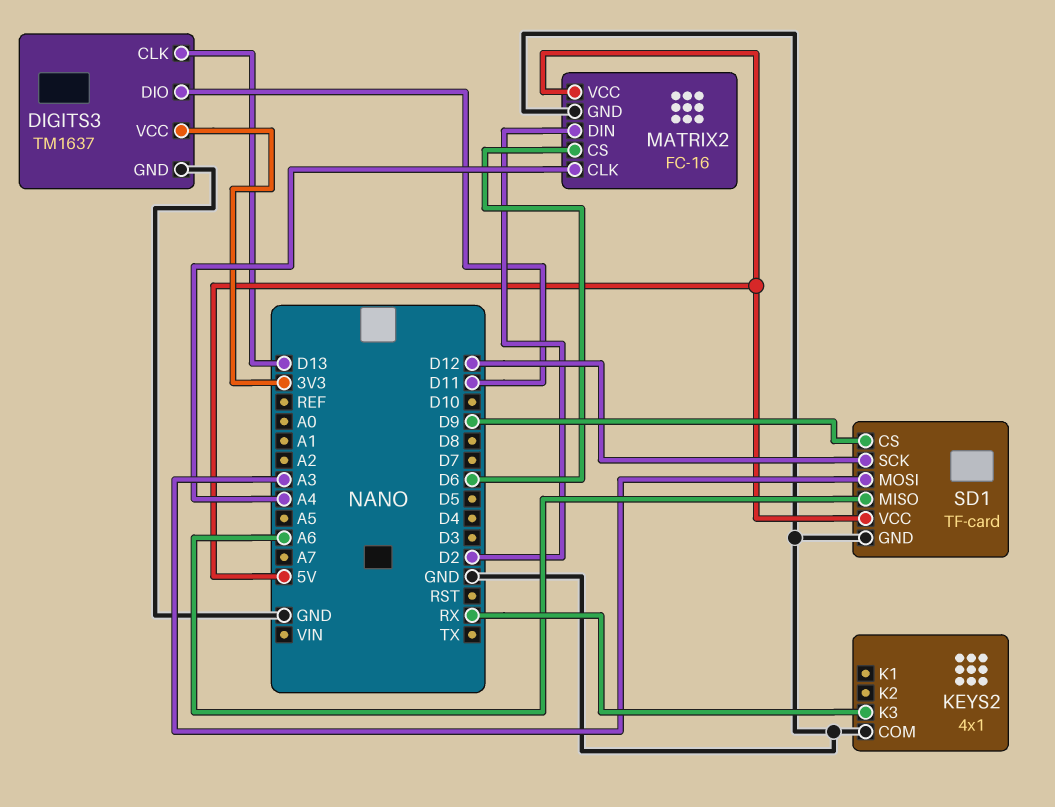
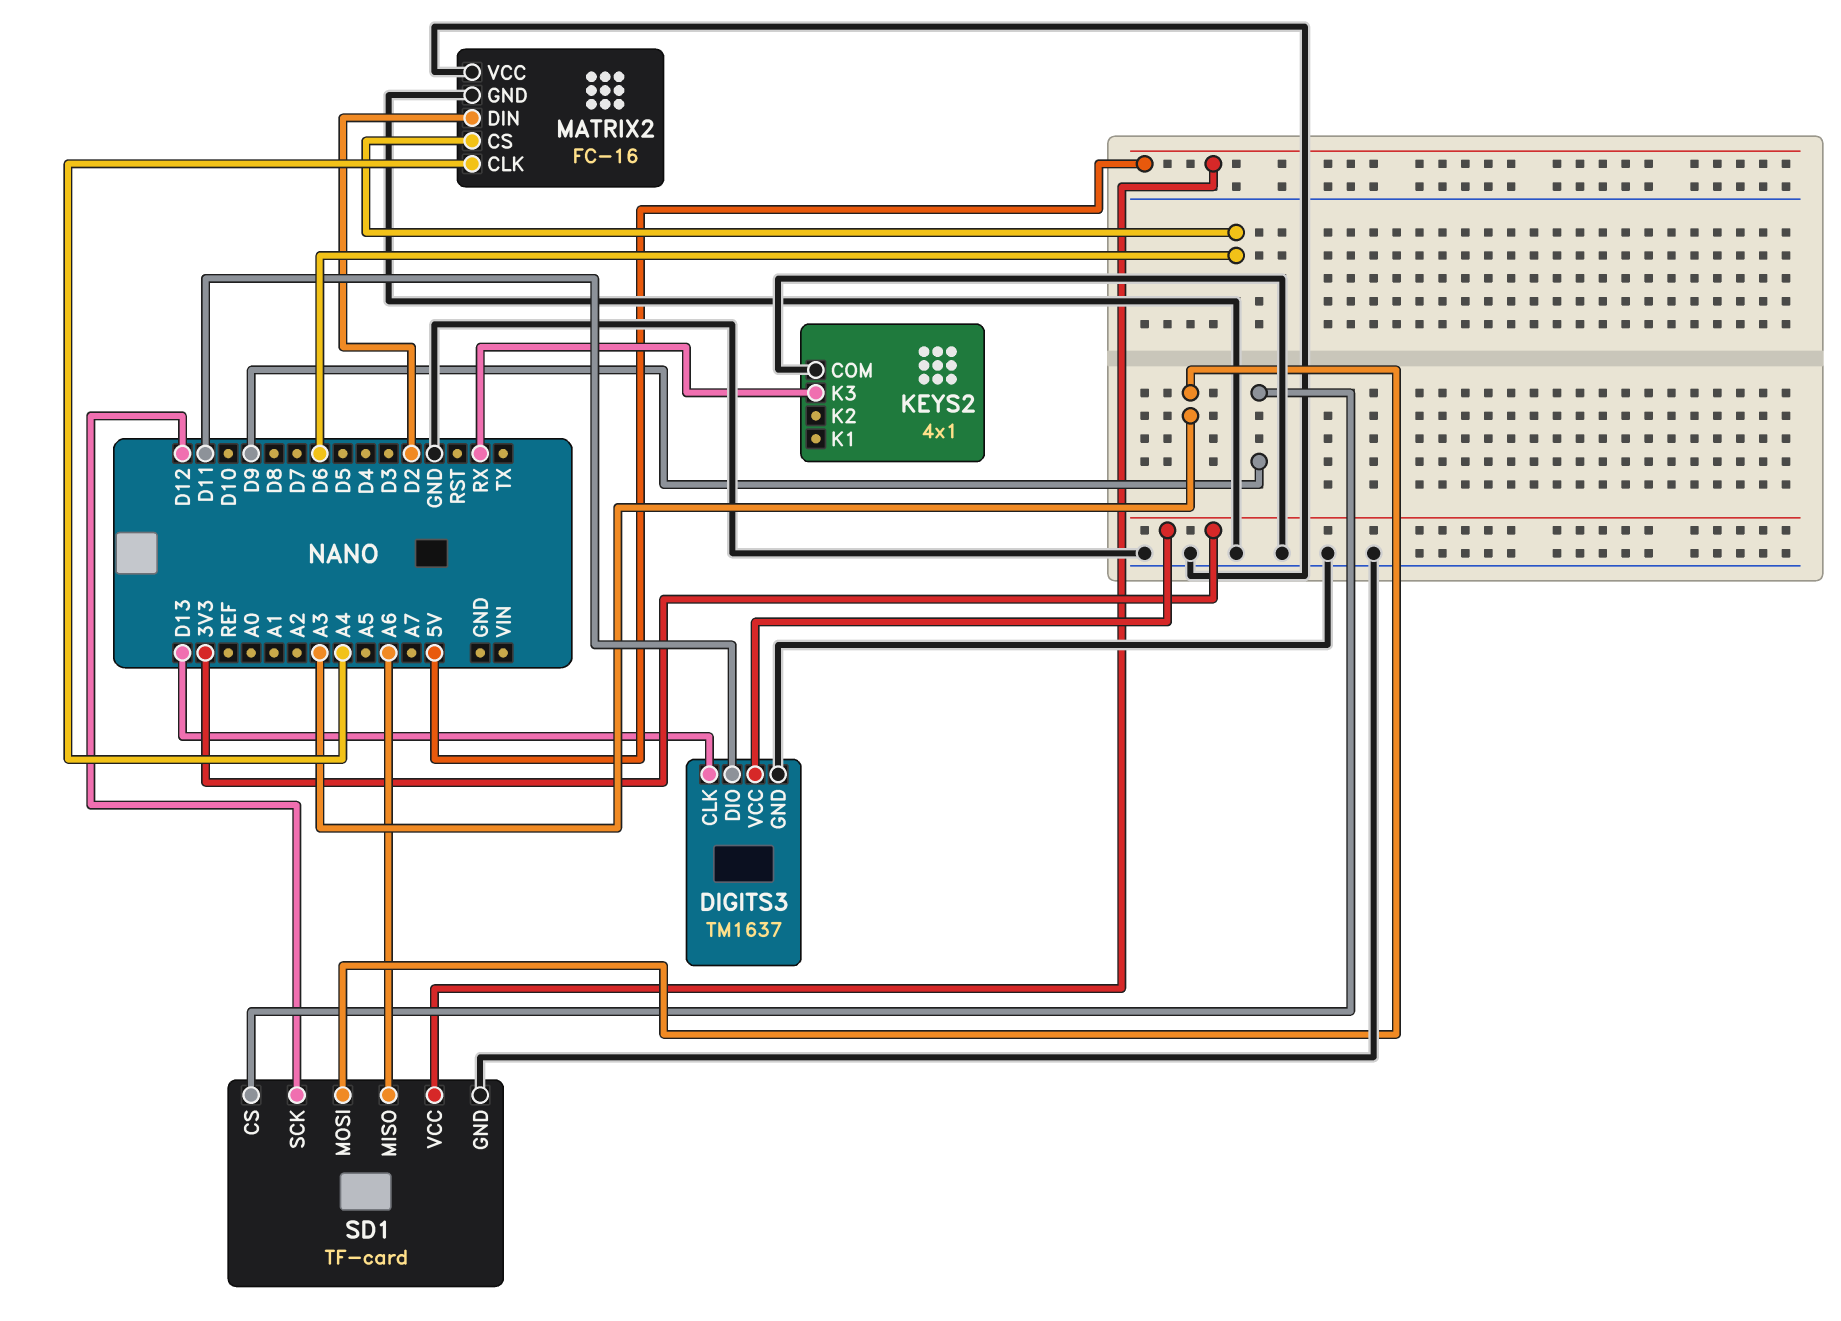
MATRIX2 pin VCC: 5V -> GND

